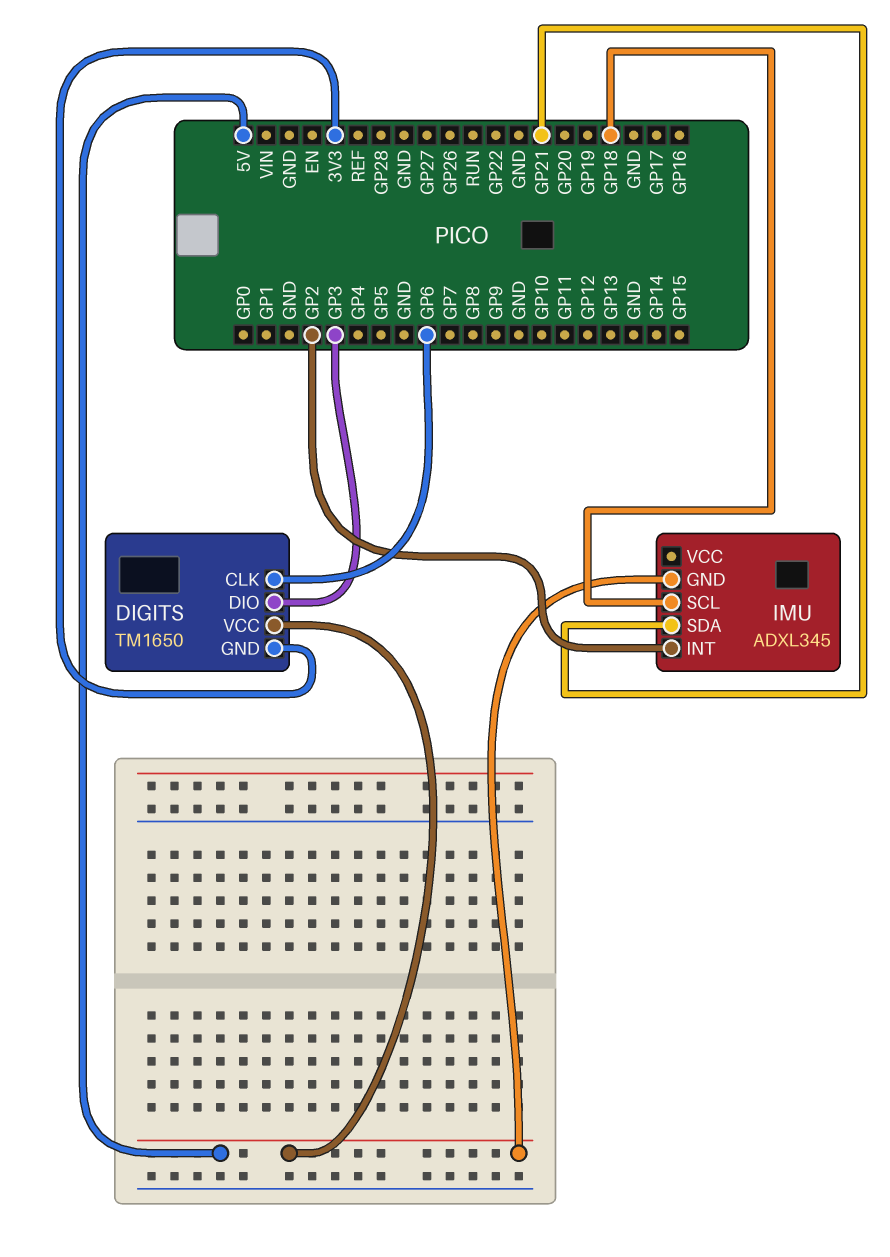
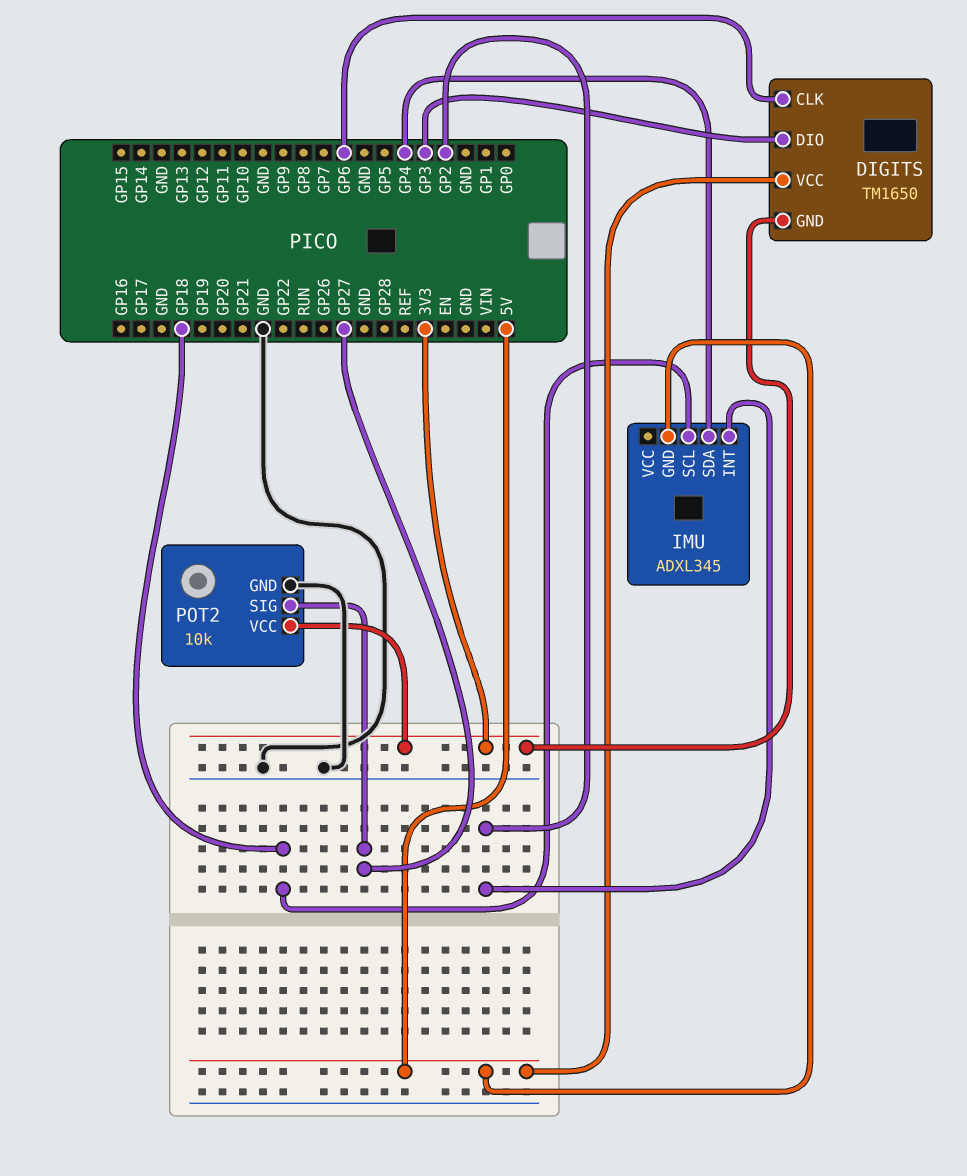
IMU pin SDA: GP21 -> GP4
POT2: none -> 10k
POT2 pin GND: none -> GND
POT2 pin SIG: none -> GP27
POT2 pin VCC: none -> 3V3

